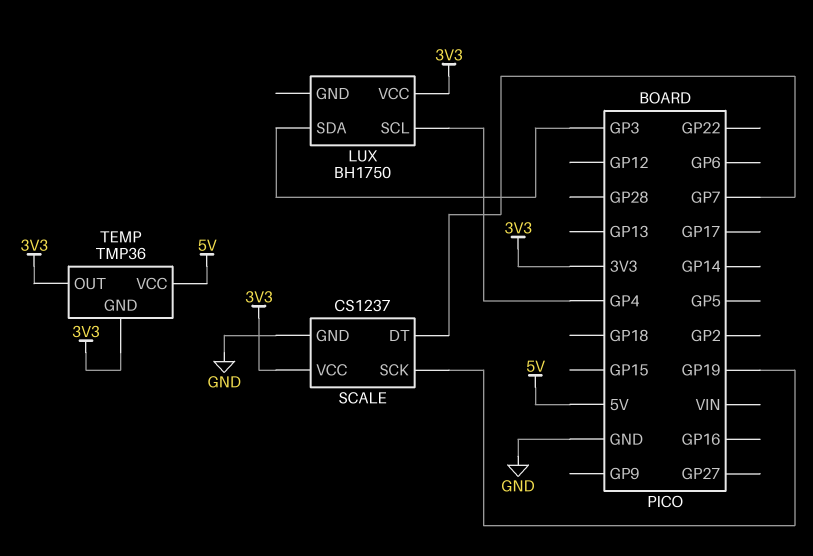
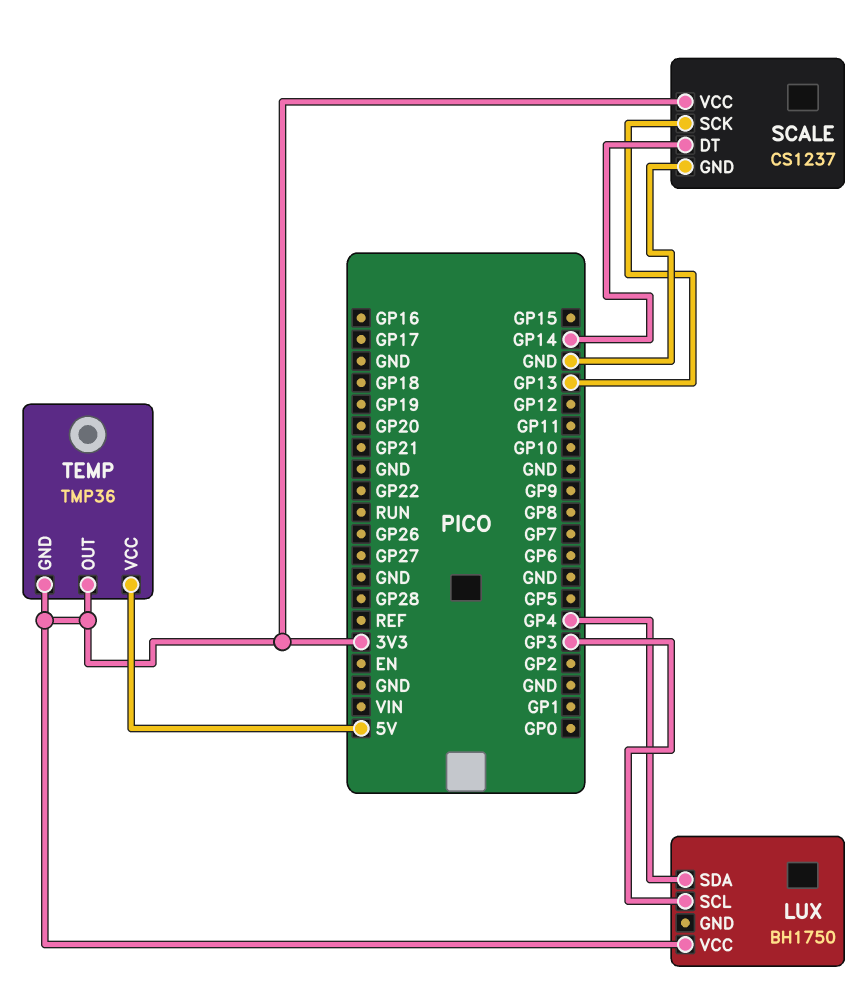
LUX pin SCL: GP4 -> GP3
LUX pin SDA: GP3 -> GP4
SCALE pin DT: GP7 -> GP14
SCALE pin SCK: GP19 -> GP13

